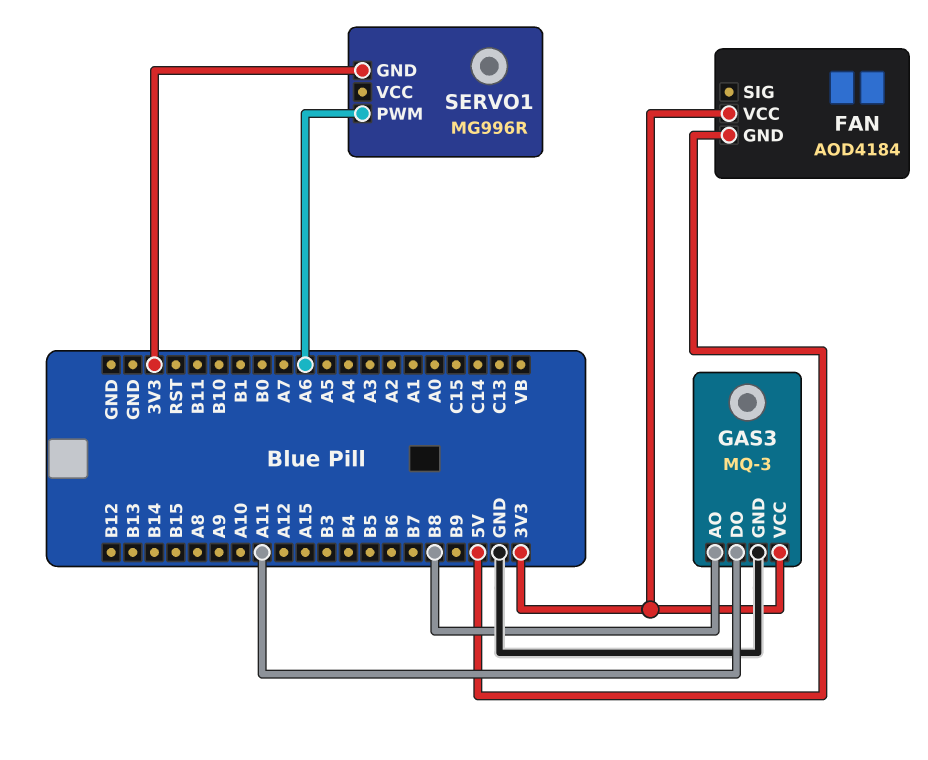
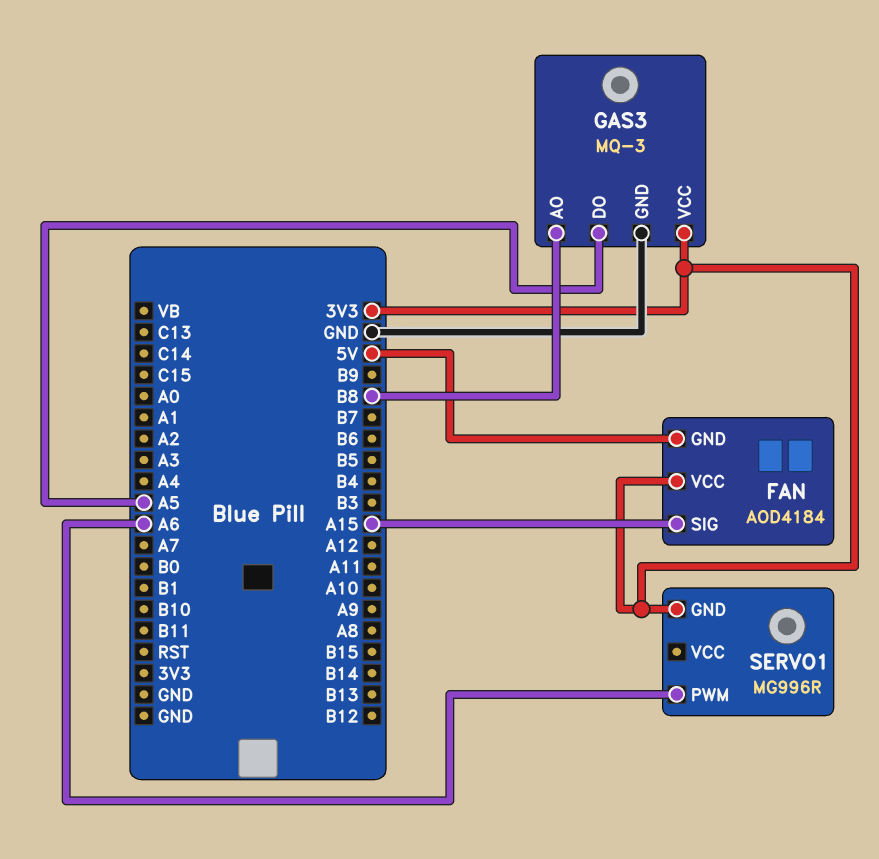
FAN pin SIG: none -> A15
GAS3 pin DO: A11 -> A5

